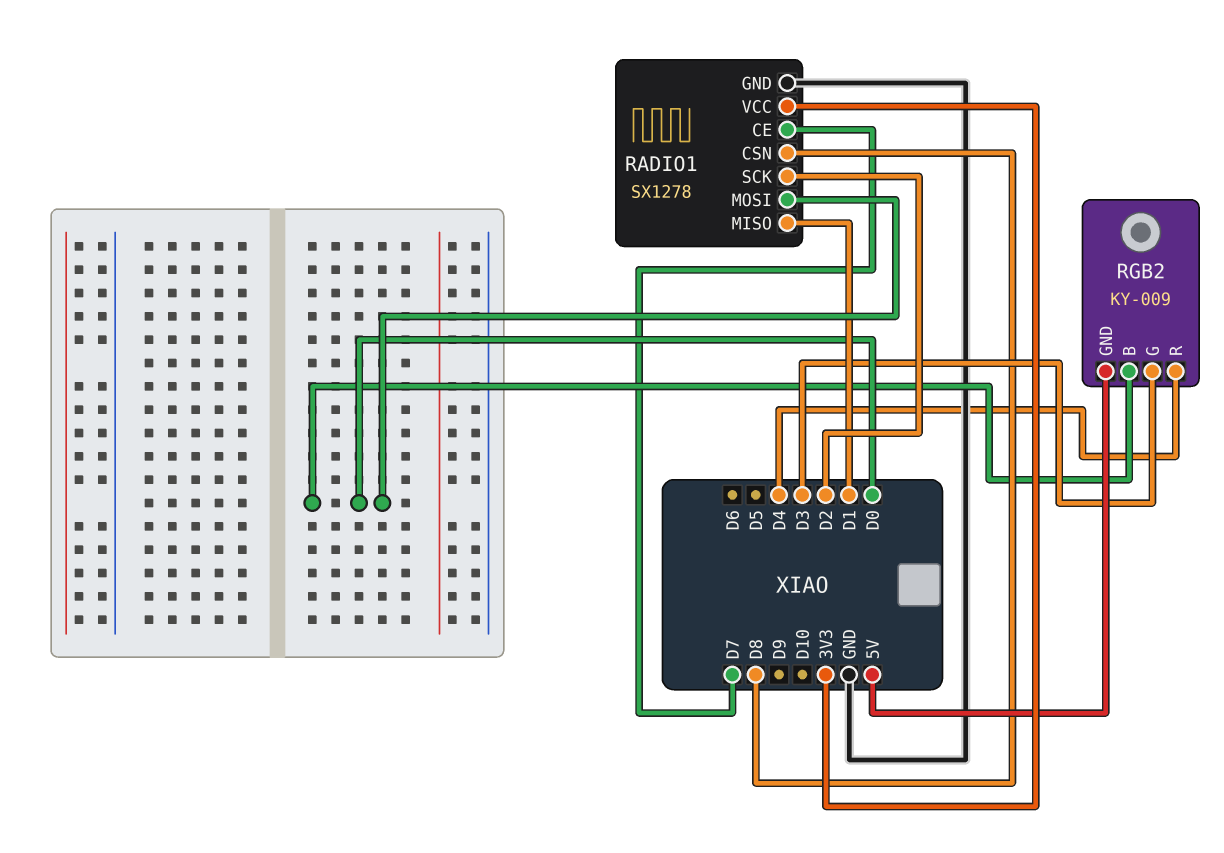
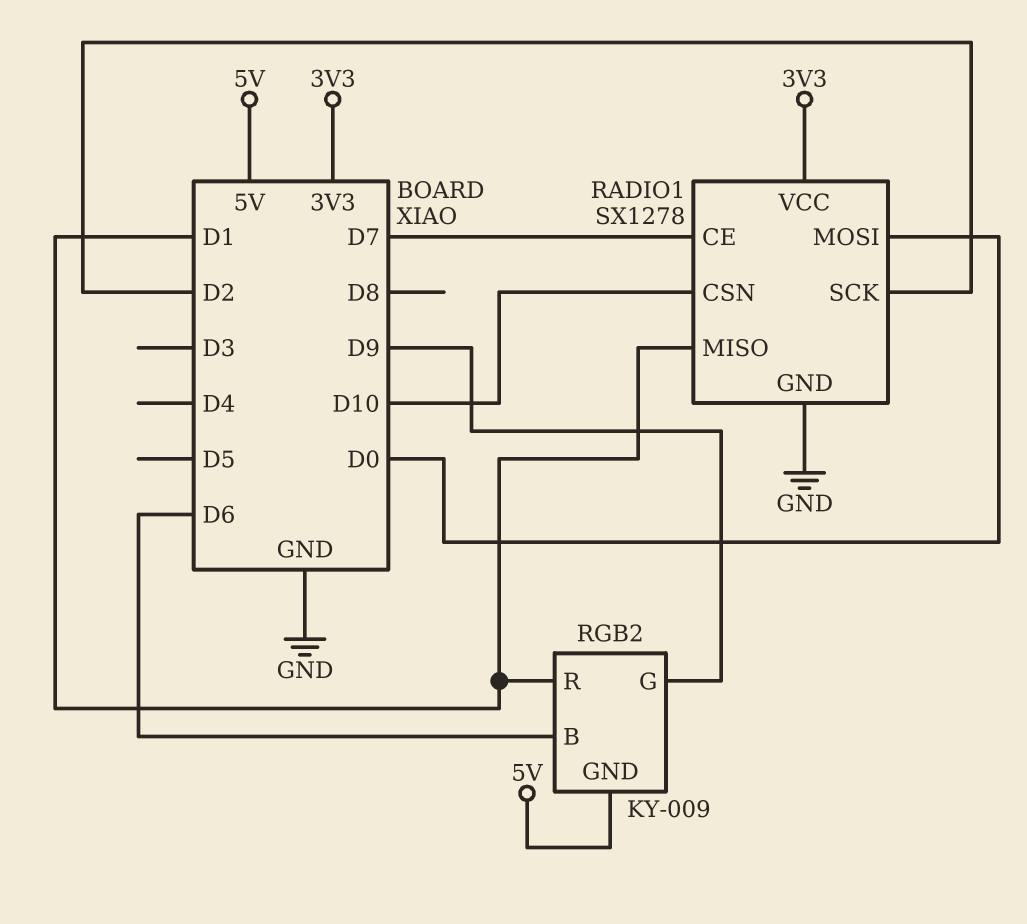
RADIO1 pin CSN: D8 -> D10
RGB2 pin B: D0 -> D6
RGB2 pin G: D3 -> D9
RGB2 pin R: D4 -> D1

